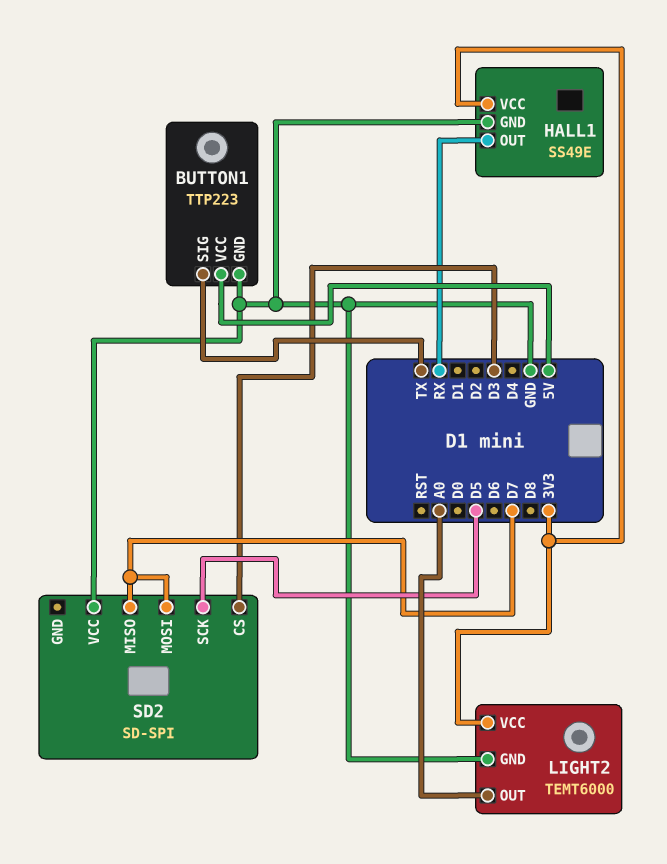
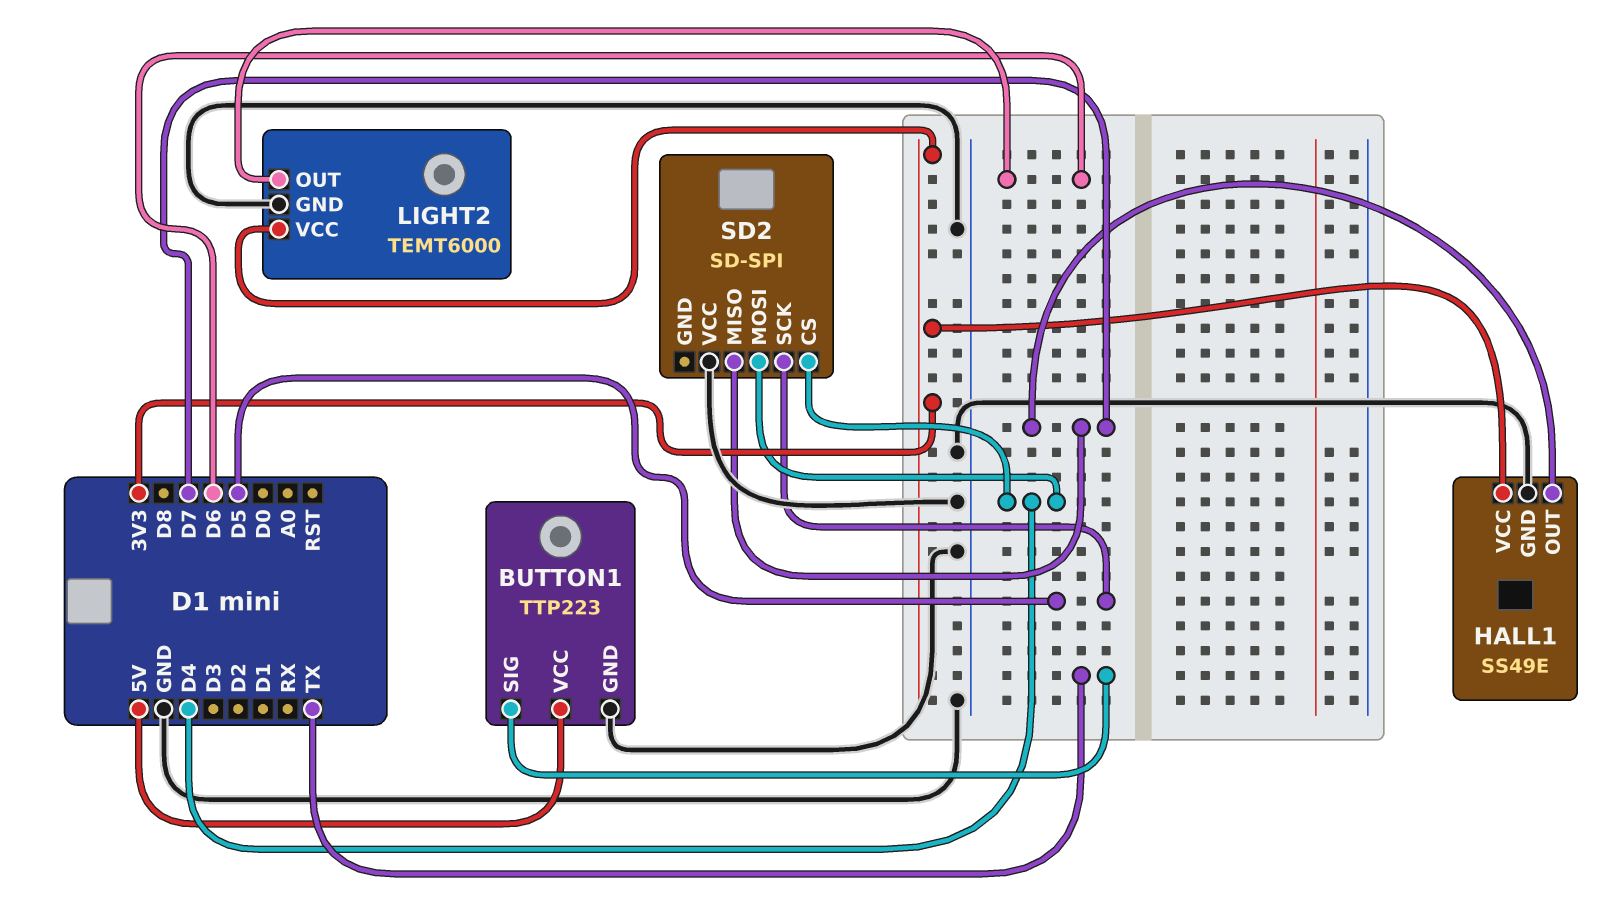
HALL1 pin OUT: RX -> D7
LIGHT2 pin OUT: A0 -> D6
SD2 pin CS: D3 -> D4
SD2 pin MOSI: D7 -> D4

